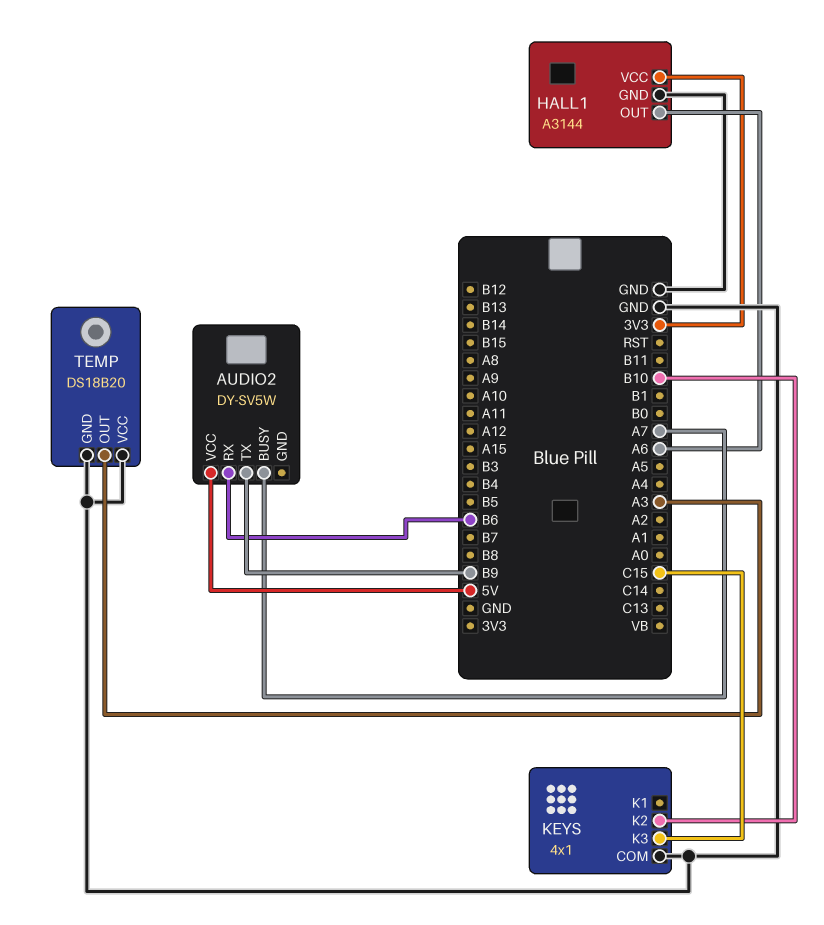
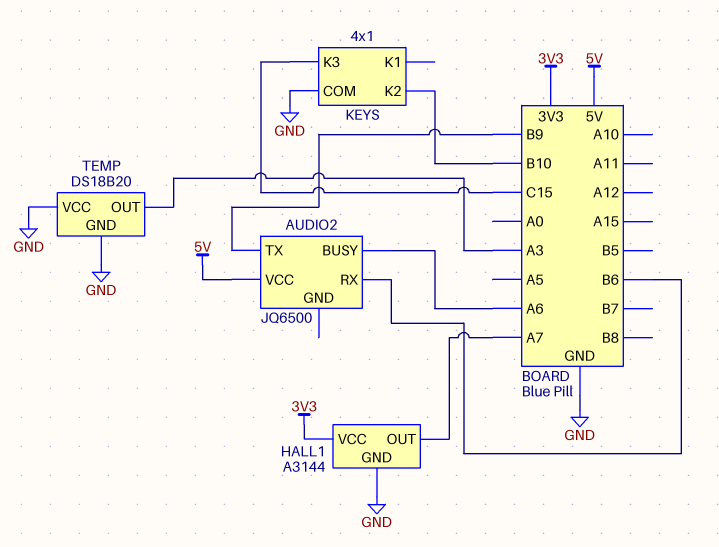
AUDIO2: DY-SV5W -> JQ6500
AUDIO2 pin BUSY: A7 -> A6
HALL1 pin OUT: A6 -> A7

